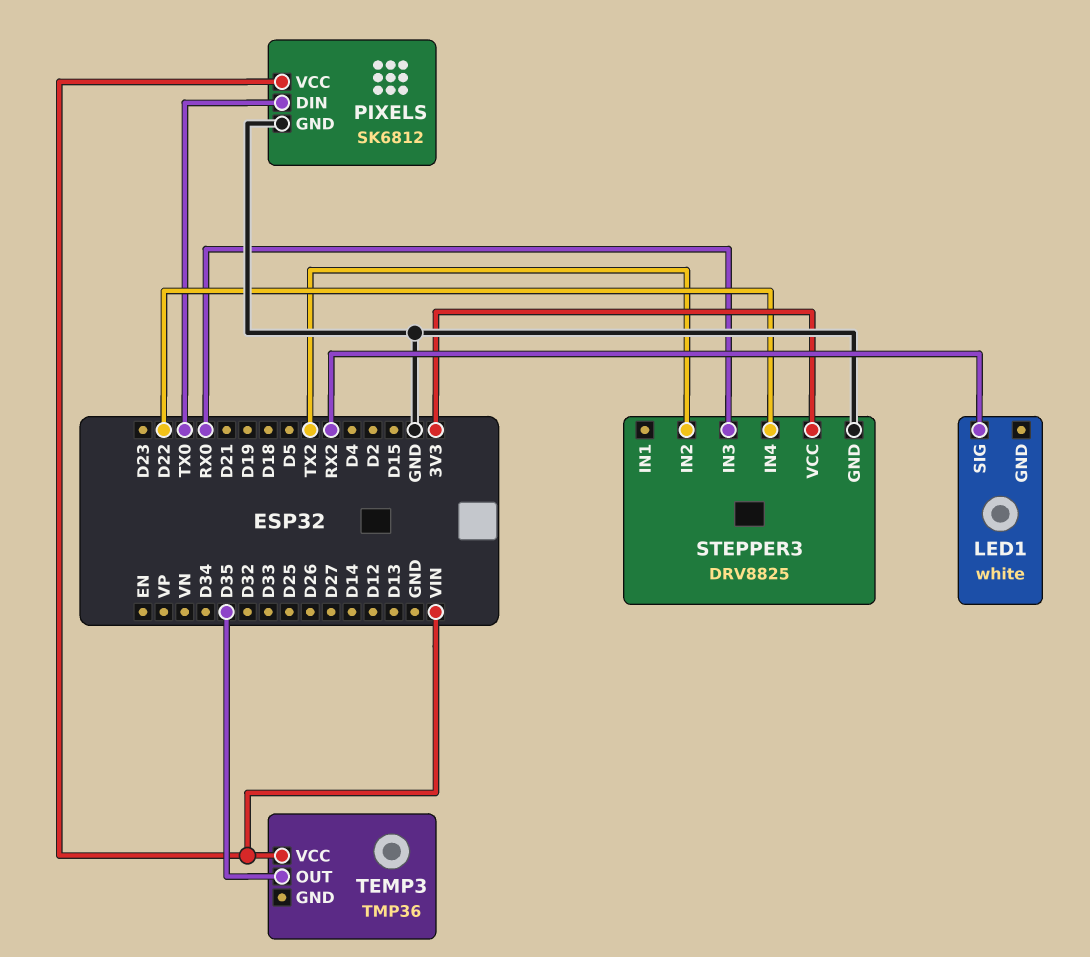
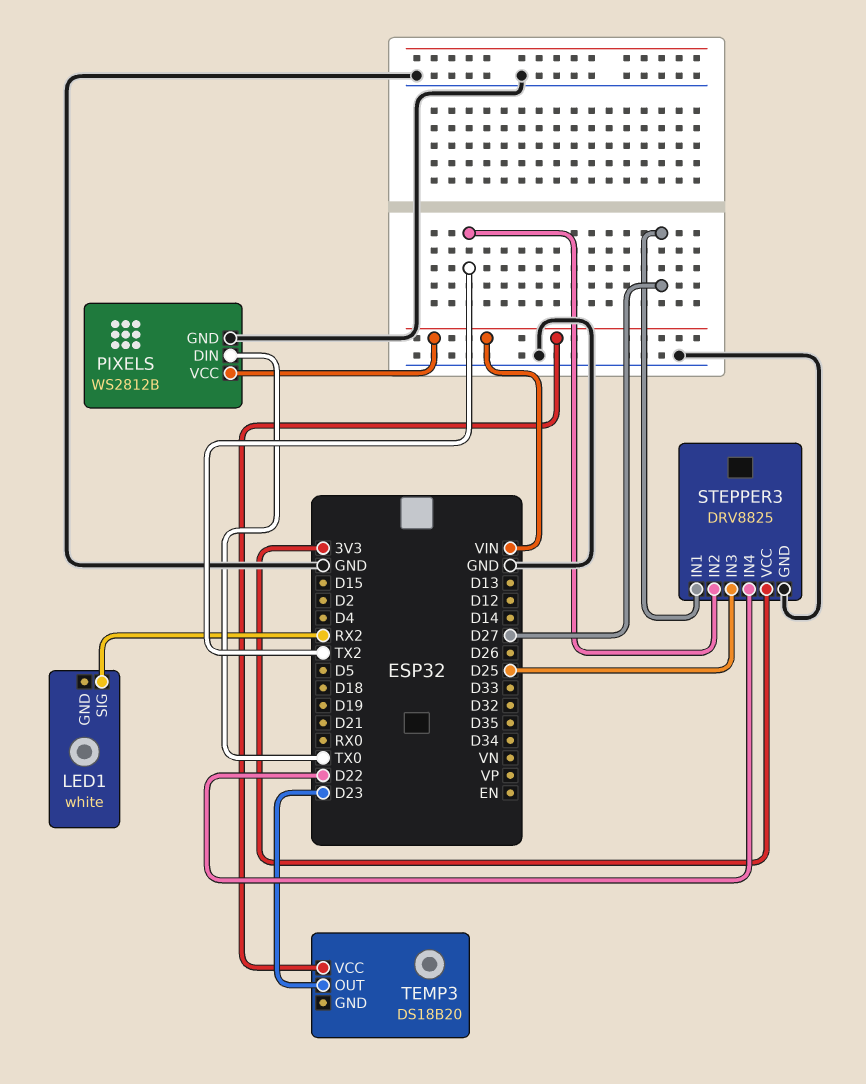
PIXELS: SK6812 -> WS2812B
STEPPER3 pin IN1: none -> D27
STEPPER3 pin IN3: RX0 -> D25
TEMP3: TMP36 -> DS18B20
TEMP3 pin OUT: D35 -> D23

